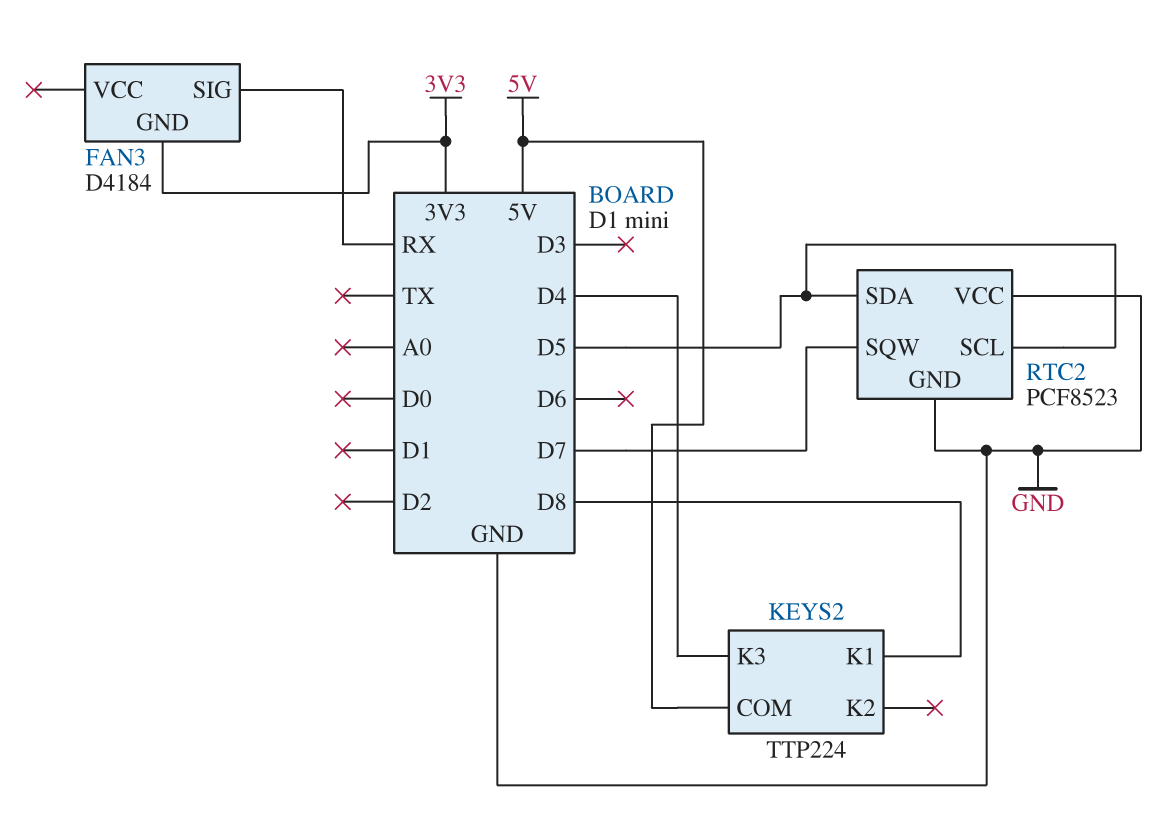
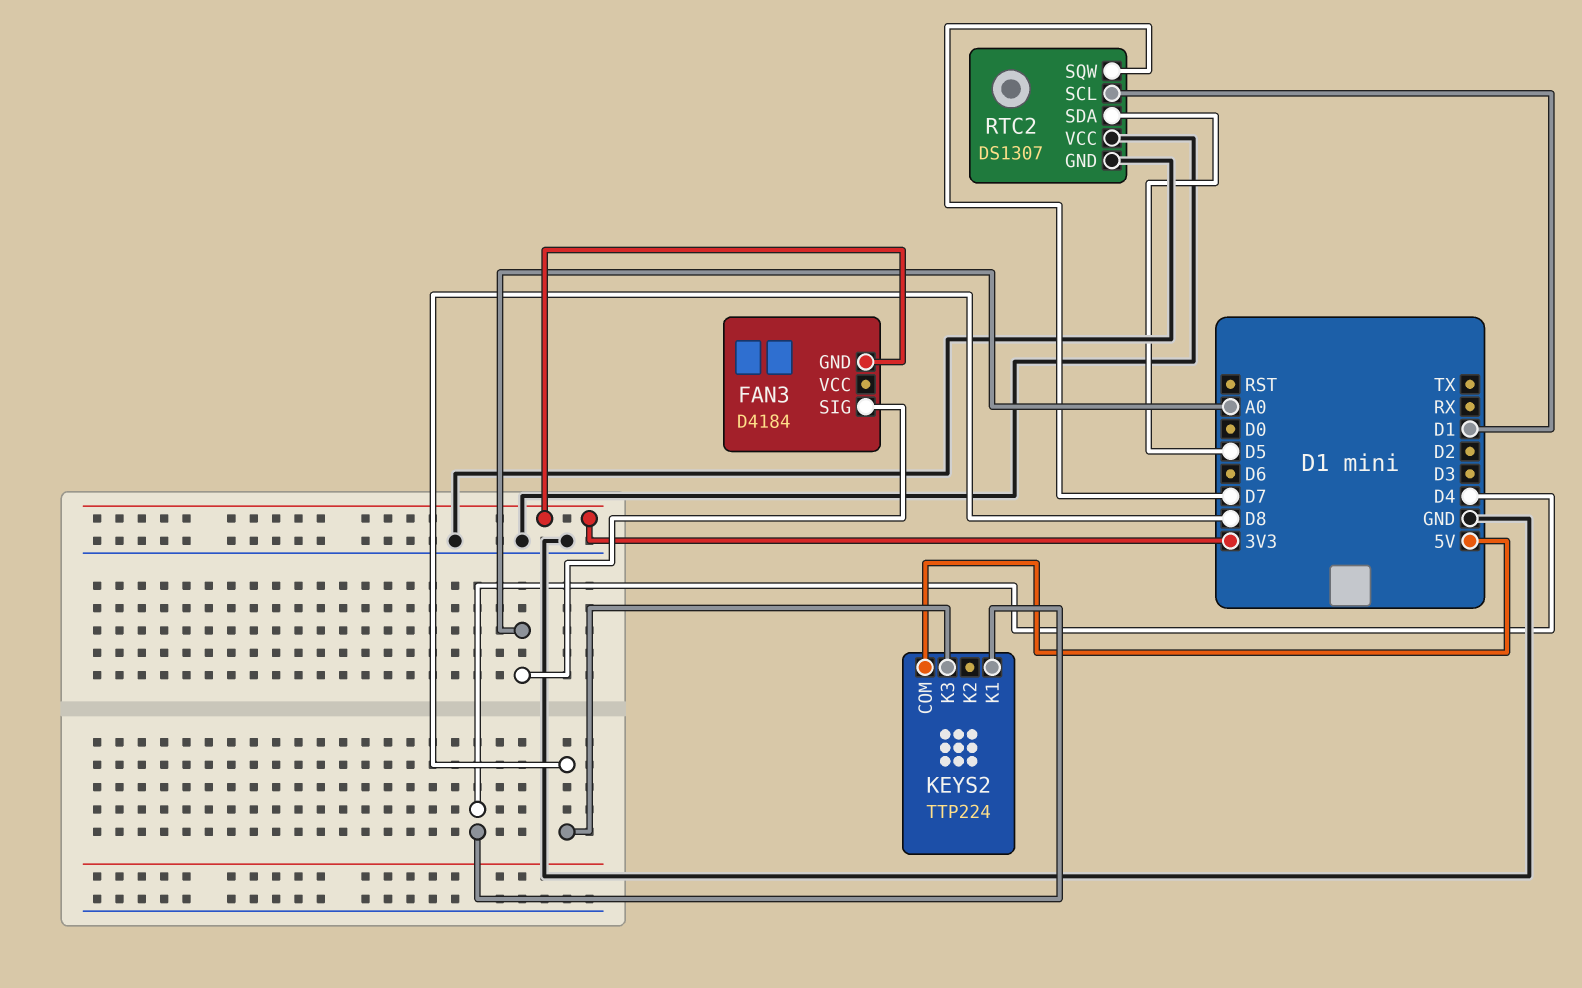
FAN3 pin SIG: RX -> A0
KEYS2 pin K1: D8 -> D4
KEYS2 pin K3: D4 -> D8
RTC2: PCF8523 -> DS1307
RTC2 pin SCL: D5 -> D1

